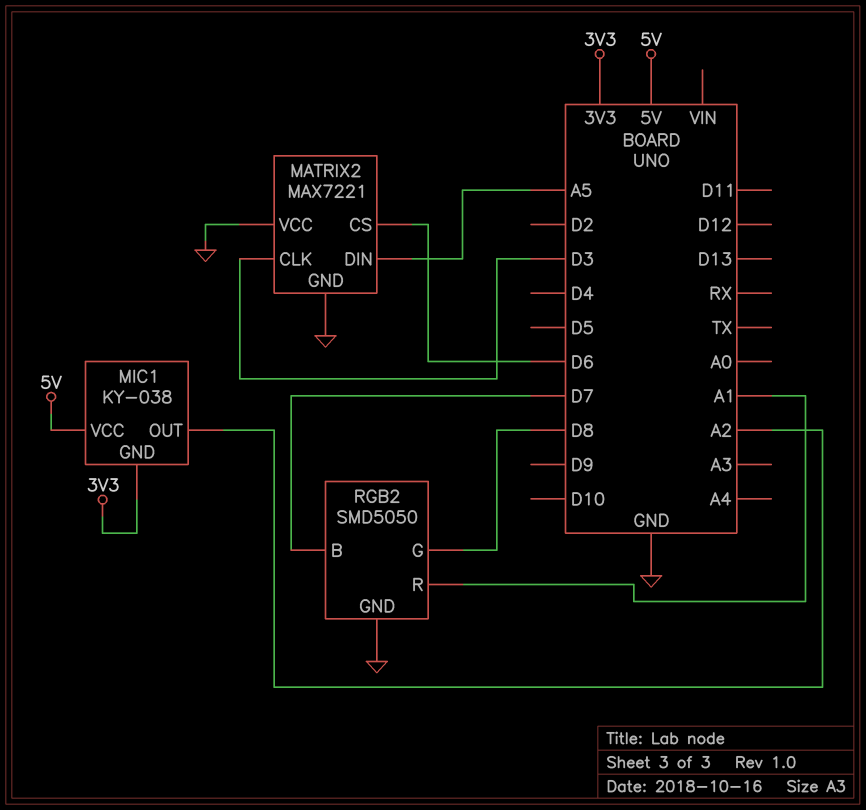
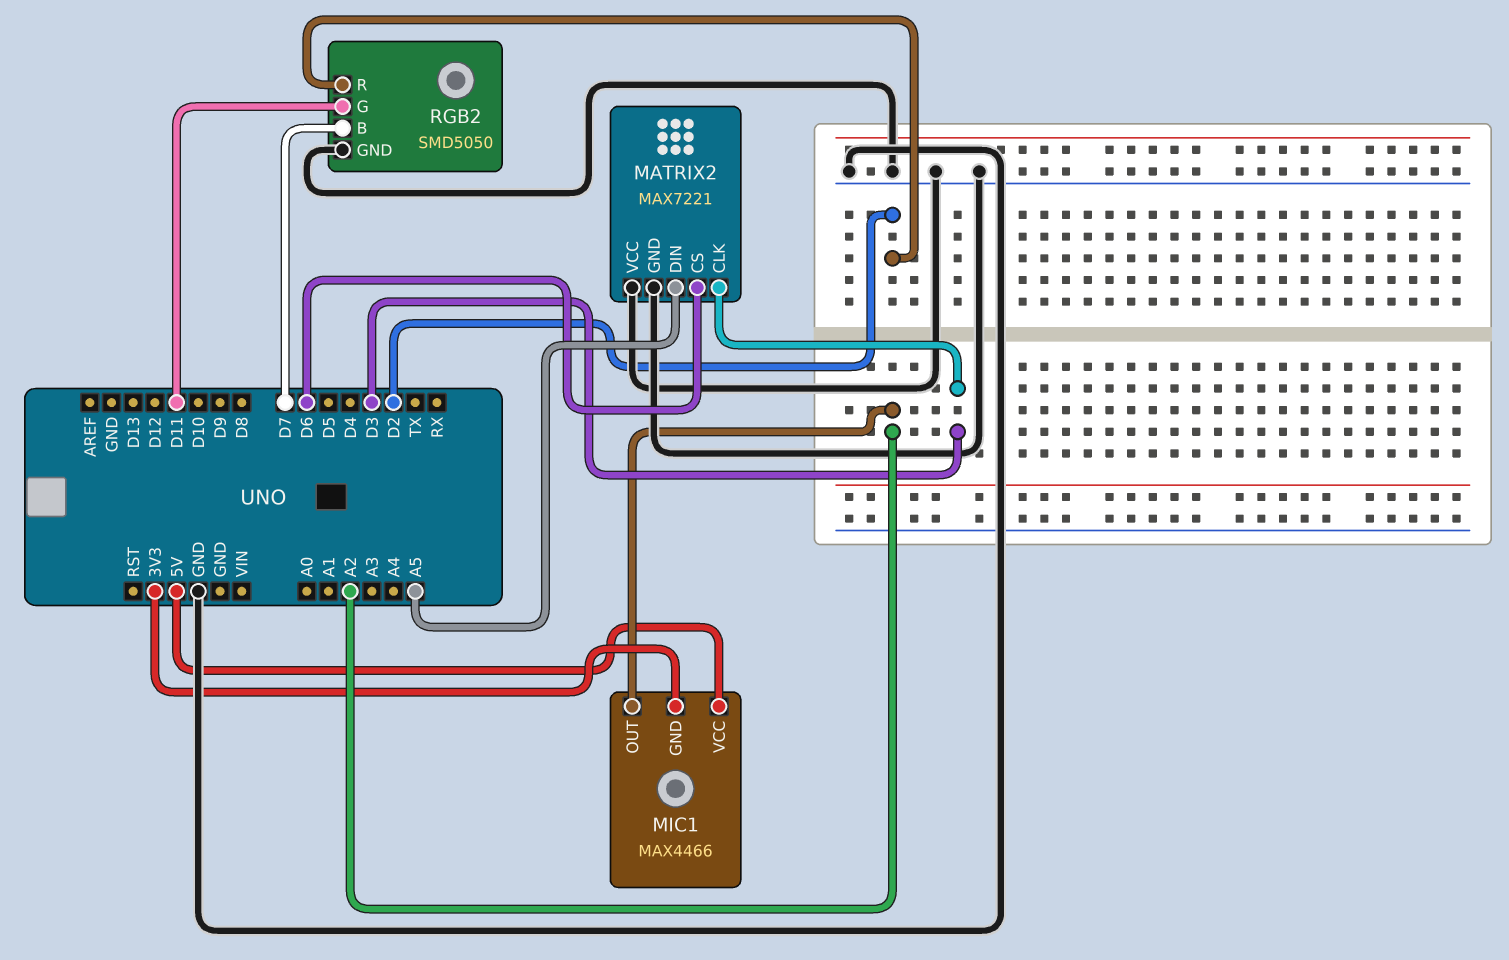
MIC1: KY-038 -> MAX4466
RGB2 pin G: D8 -> D11
RGB2 pin R: A1 -> D2

